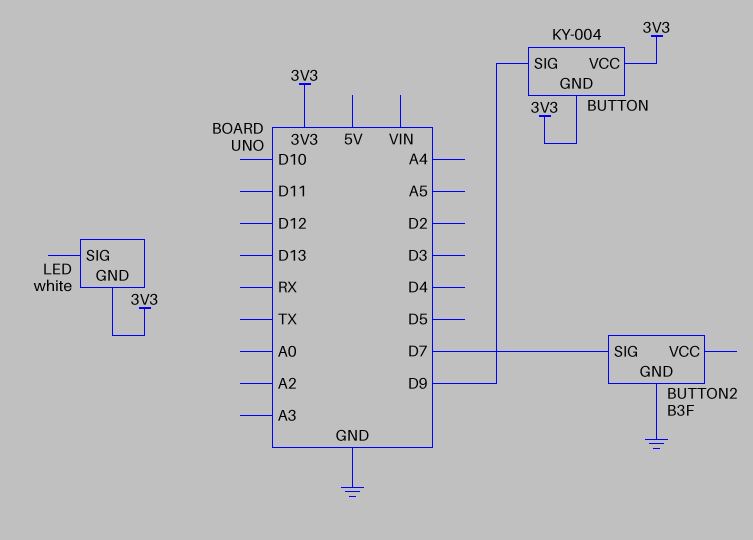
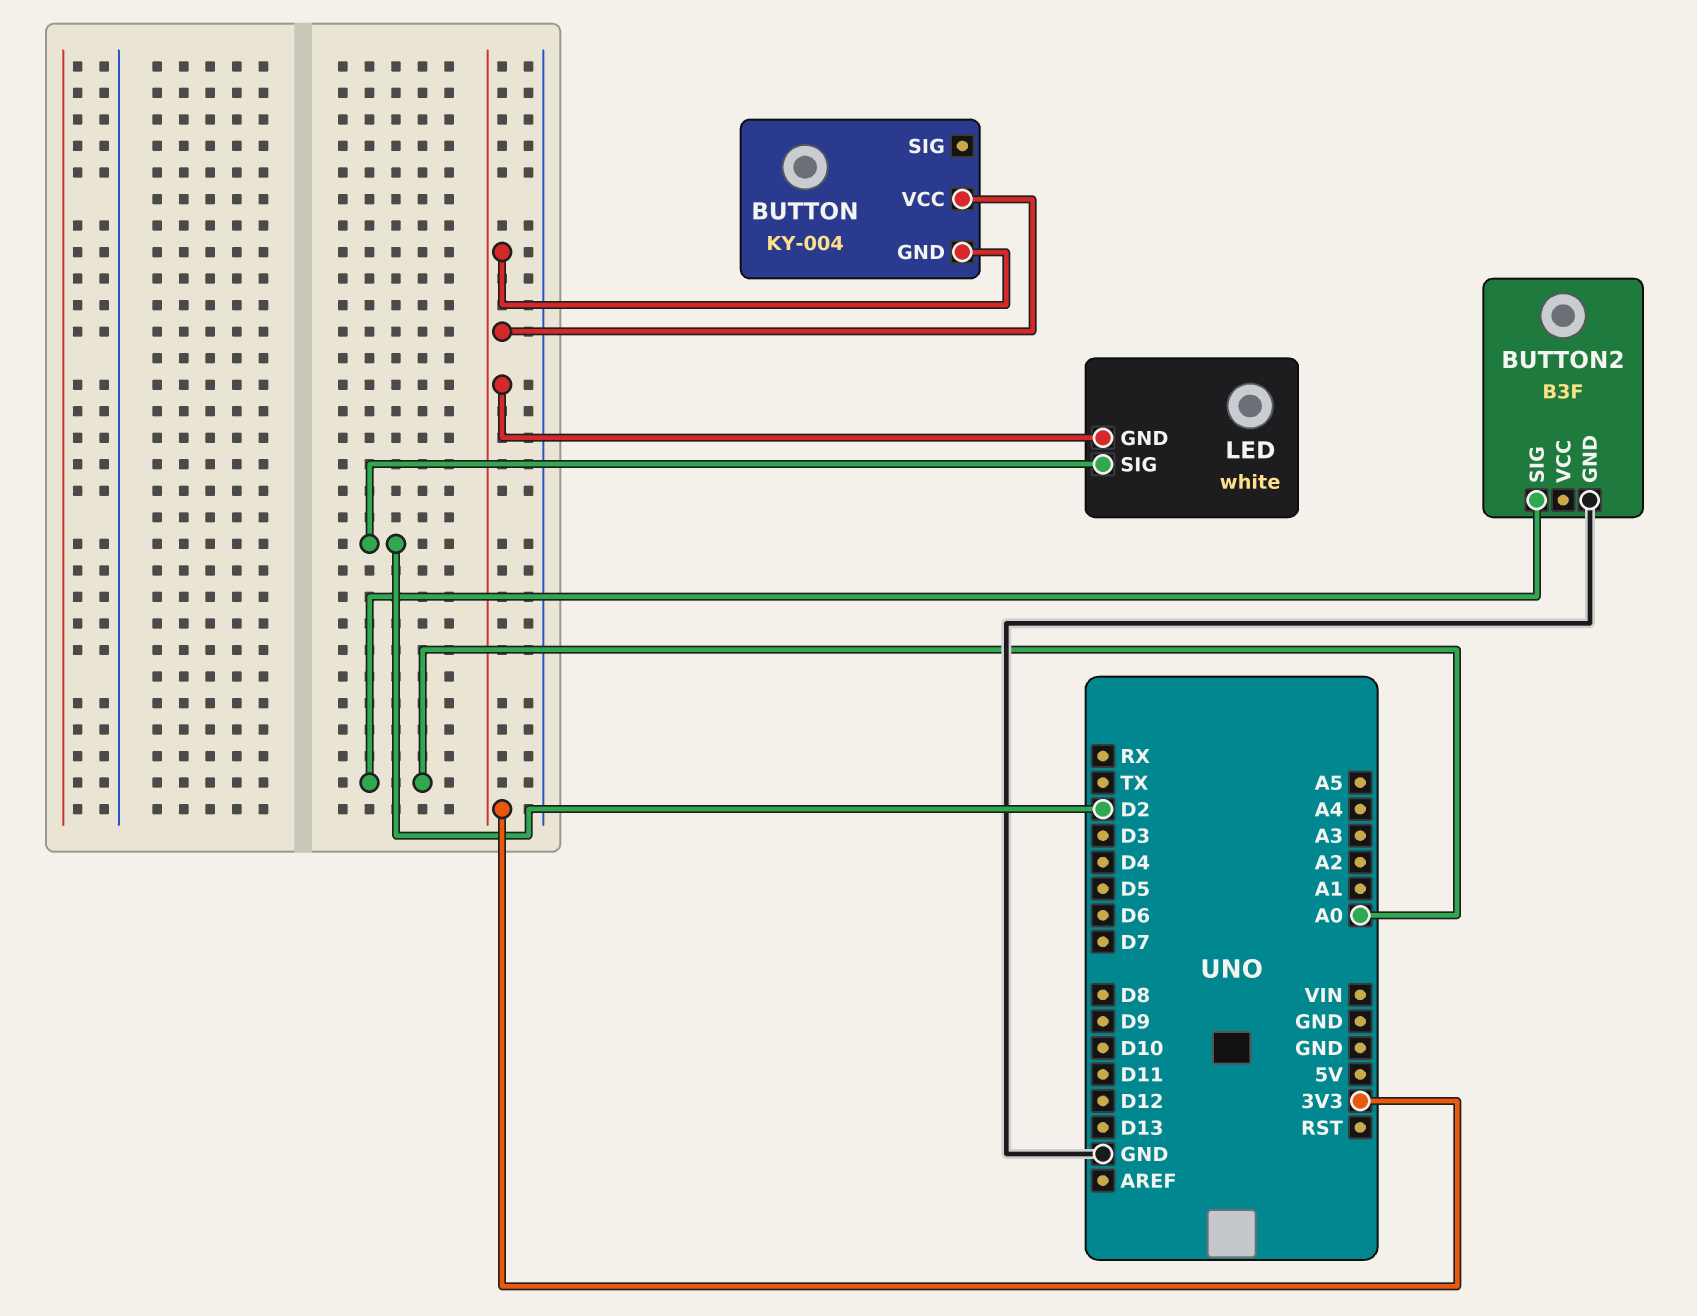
BUTTON pin SIG: D9 -> none
BUTTON2 pin SIG: D7 -> A0
LED pin SIG: none -> D2

